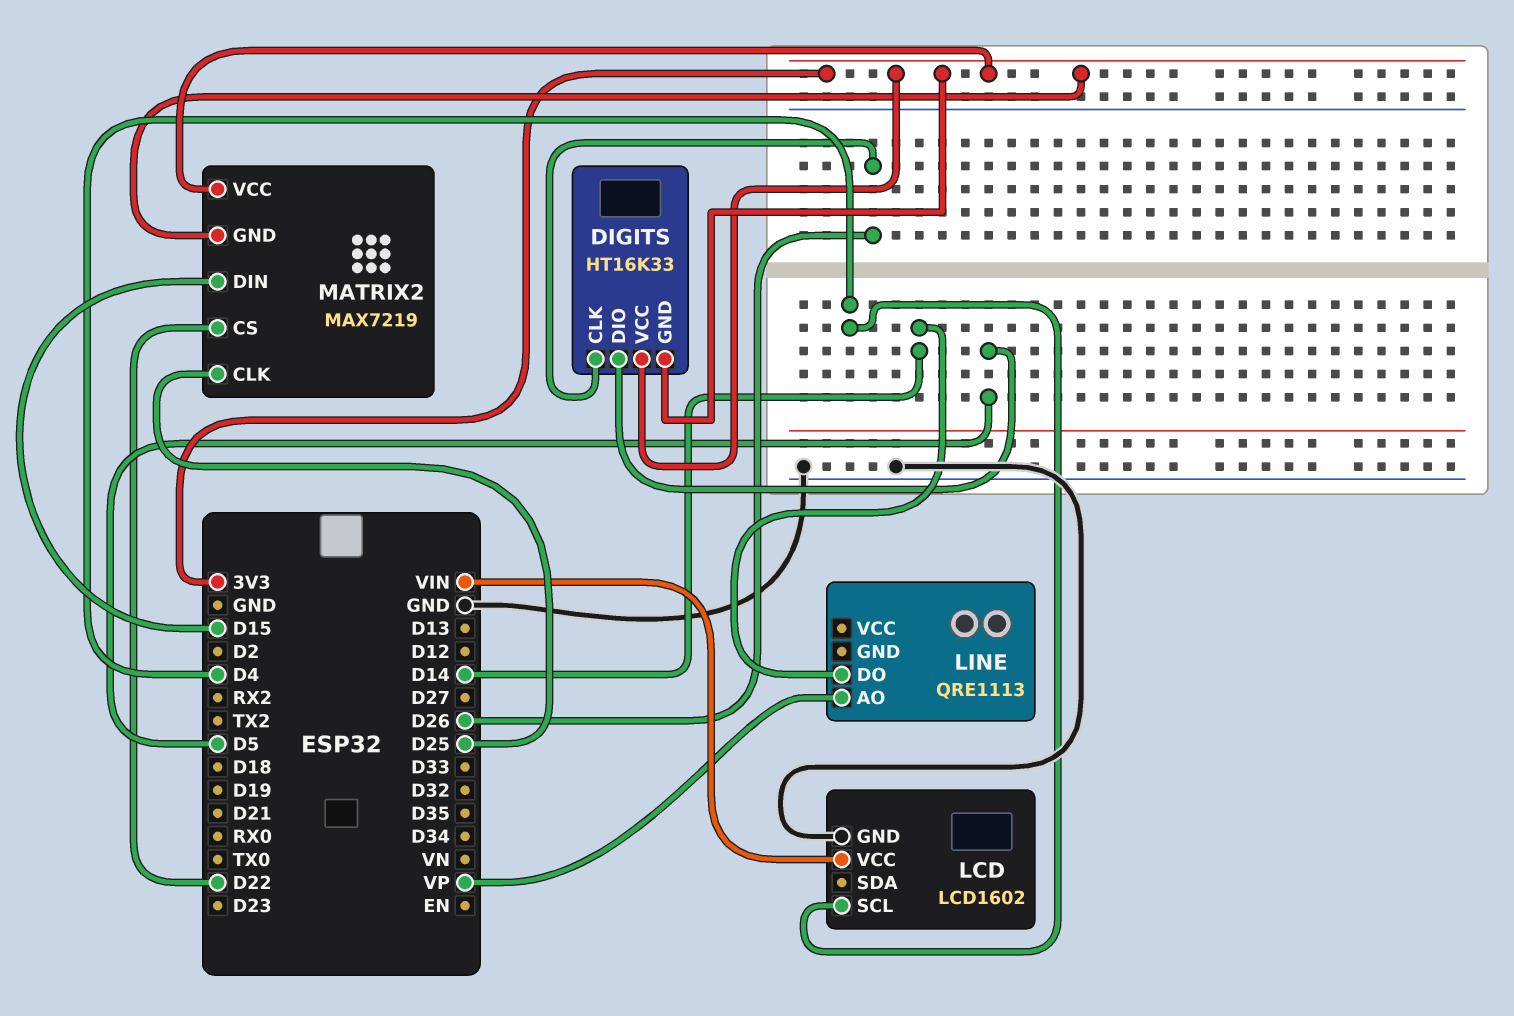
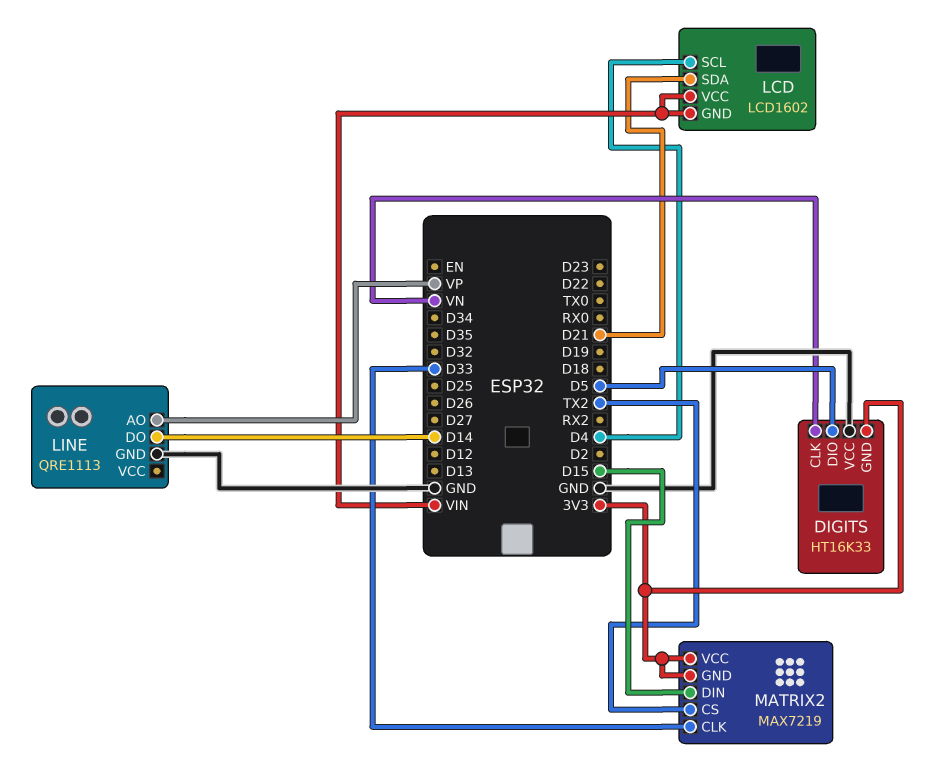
DIGITS pin CLK: D26 -> VN
DIGITS pin VCC: 3V3 -> GND
LCD pin GND: GND -> VIN
LCD pin SDA: none -> D21
LINE pin GND: none -> GND
MATRIX2 pin CLK: D25 -> D33
MATRIX2 pin CS: D22 -> TX2

